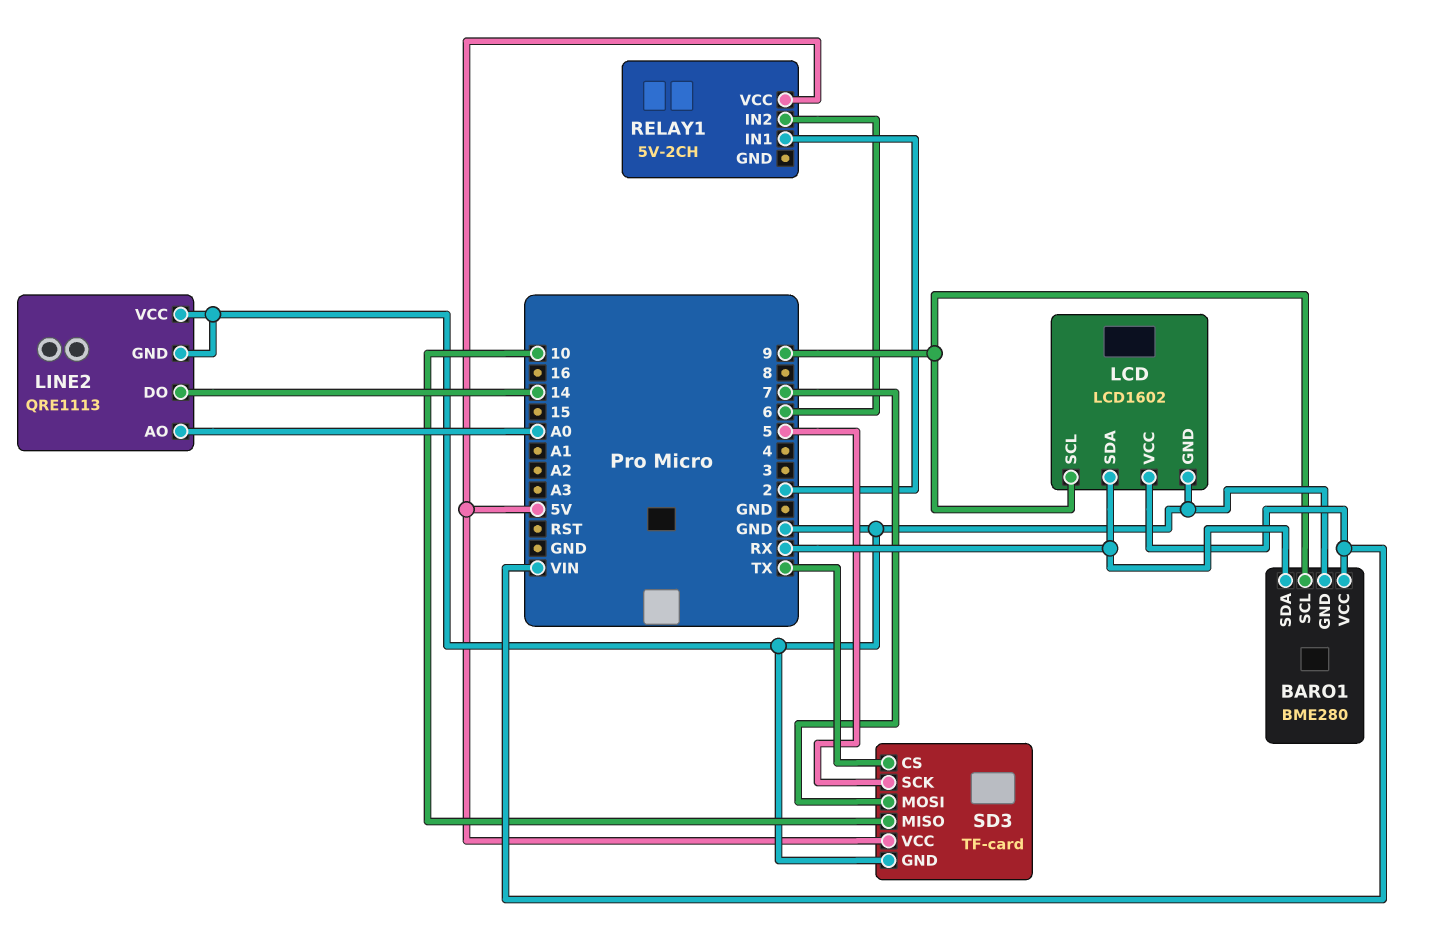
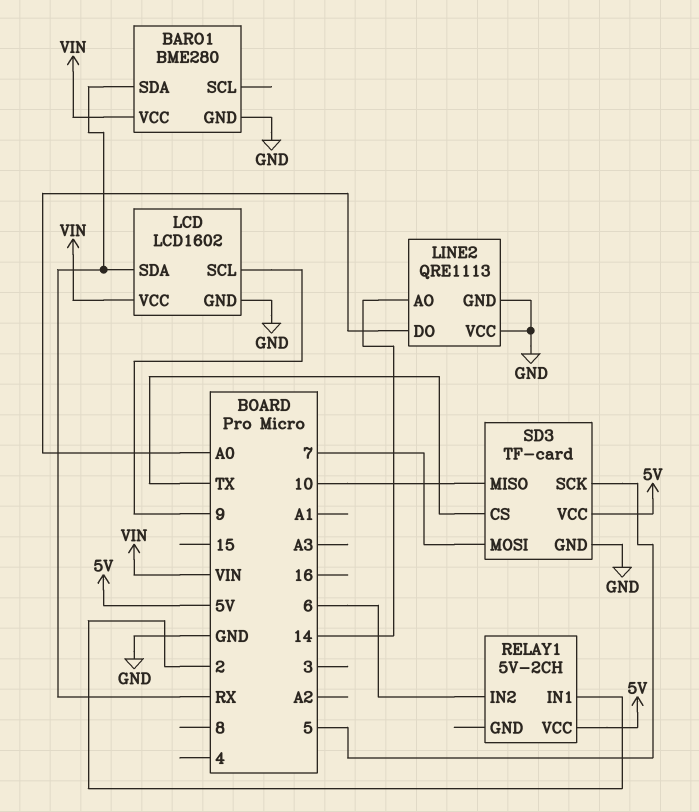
BARO1 pin SCL: 9 -> none
LINE2 pin AO: A0 -> 14
LINE2 pin DO: 14 -> A0

